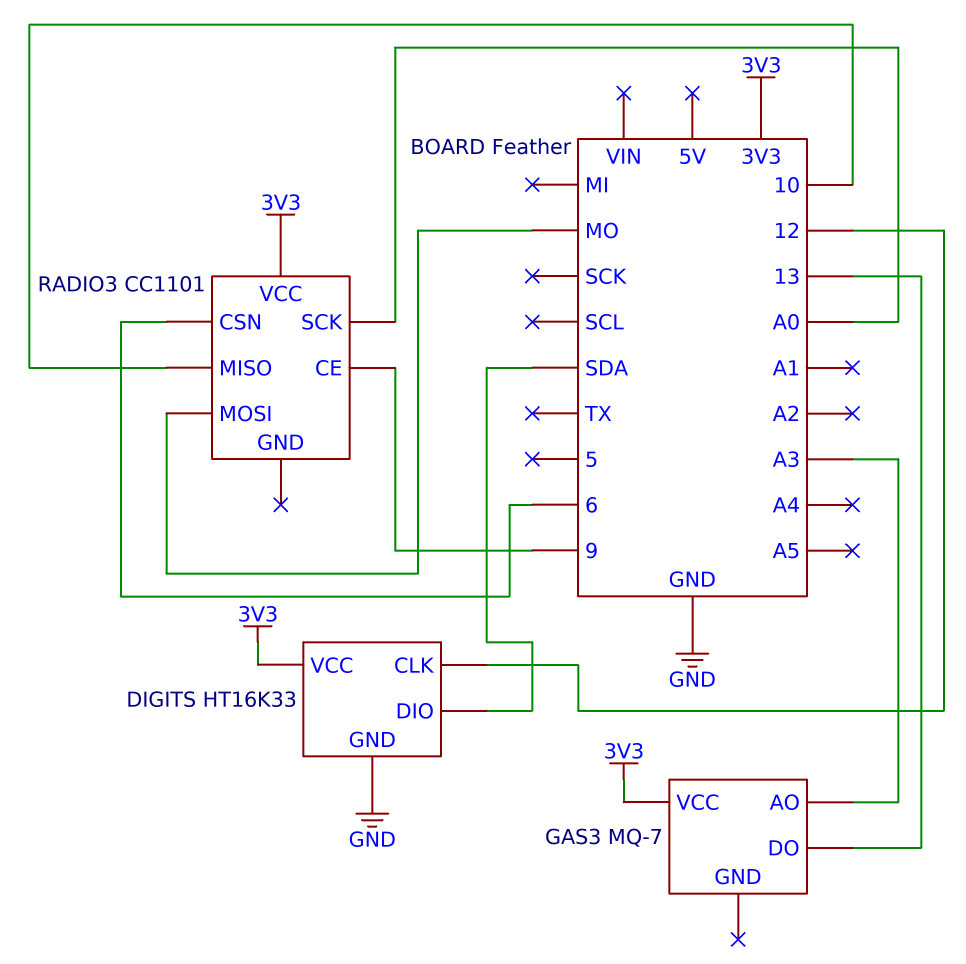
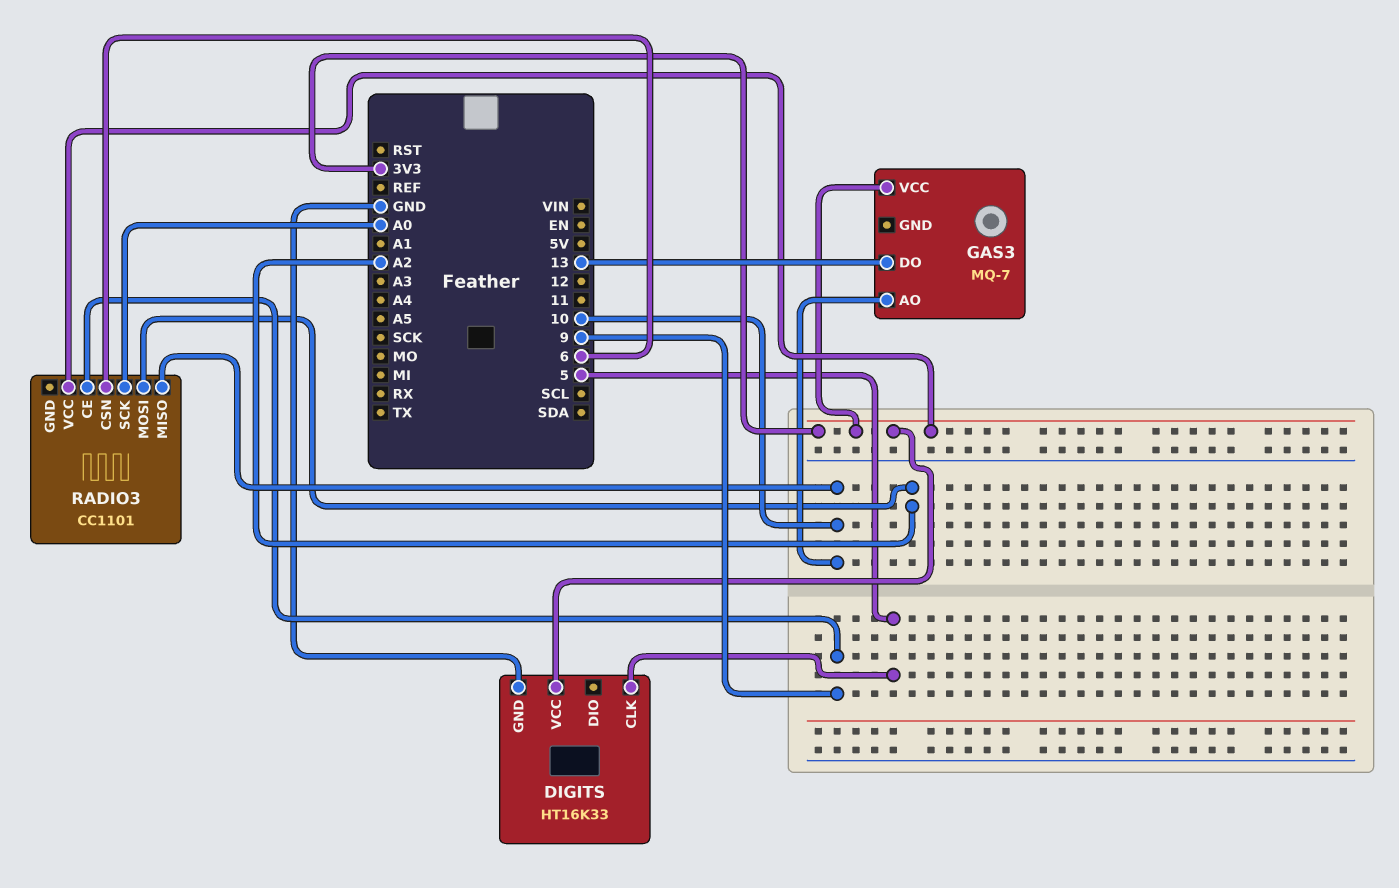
DIGITS pin CLK: 12 -> 5
DIGITS pin DIO: SDA -> none
GAS3 pin AO: A3 -> 10
RADIO3 pin MOSI: MO -> A2

